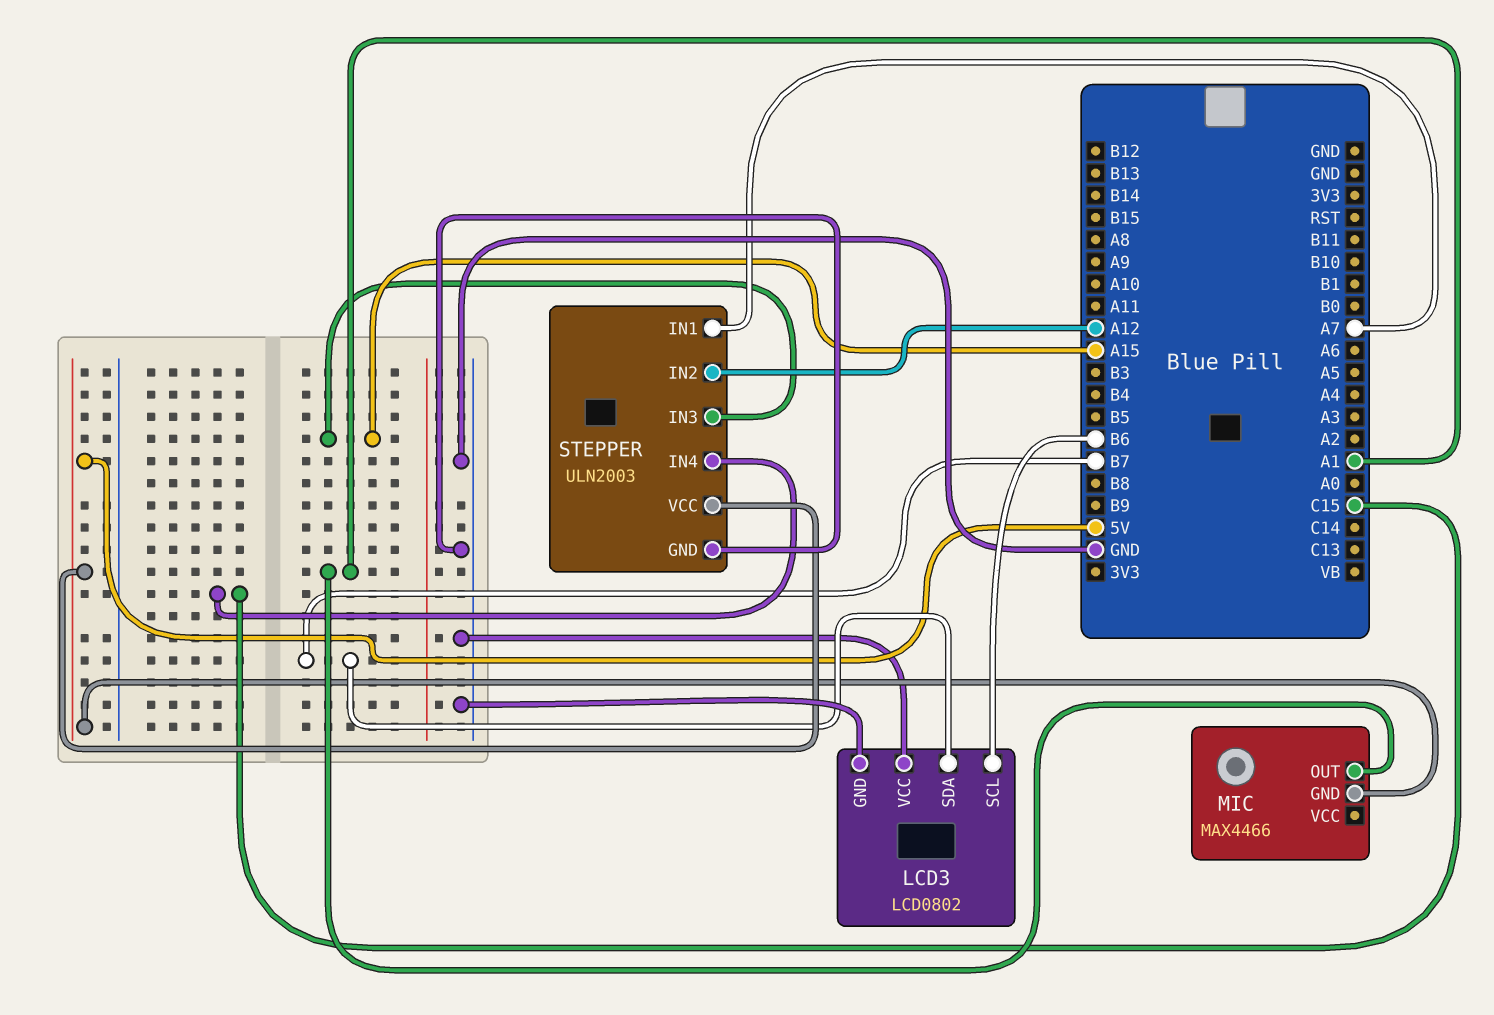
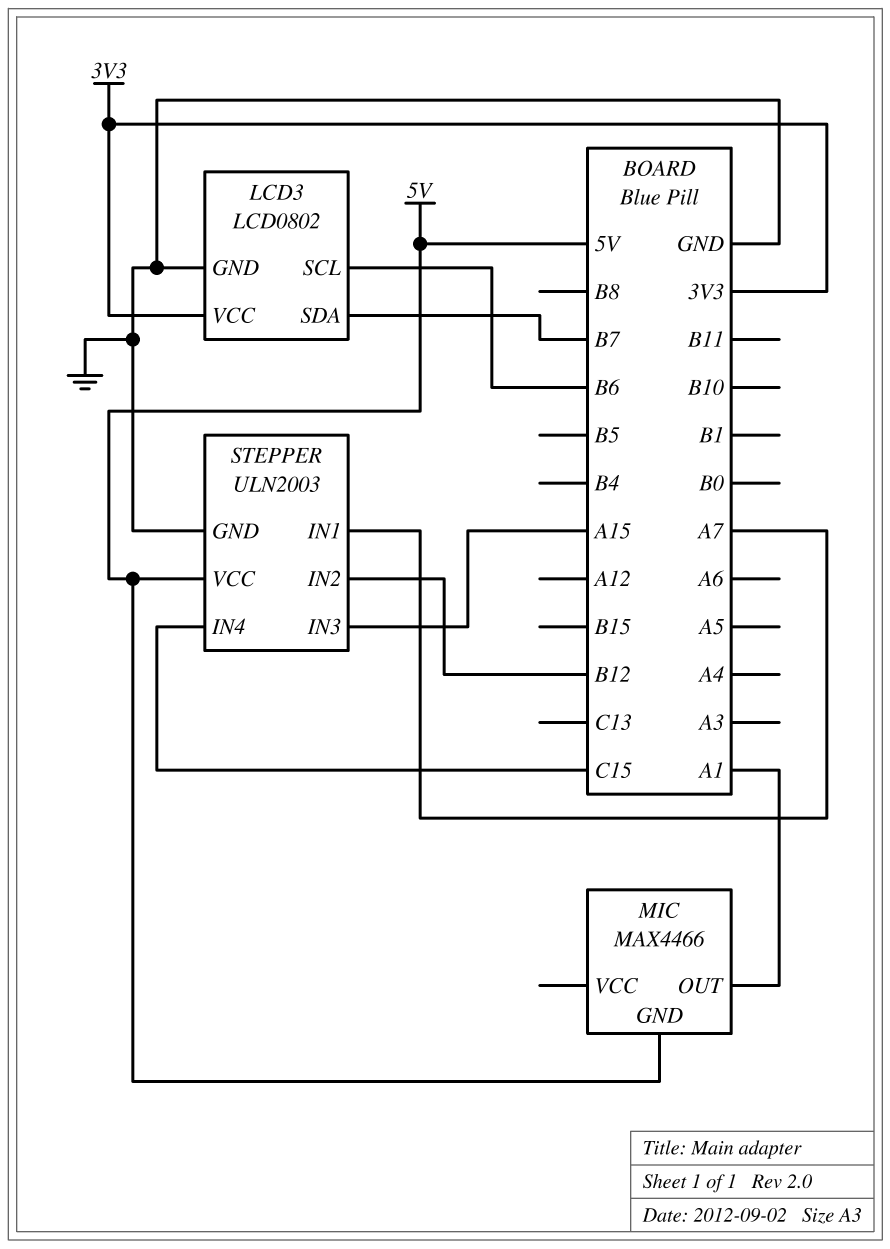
LCD3 pin VCC: GND -> 3V3
STEPPER pin IN2: A12 -> B12

